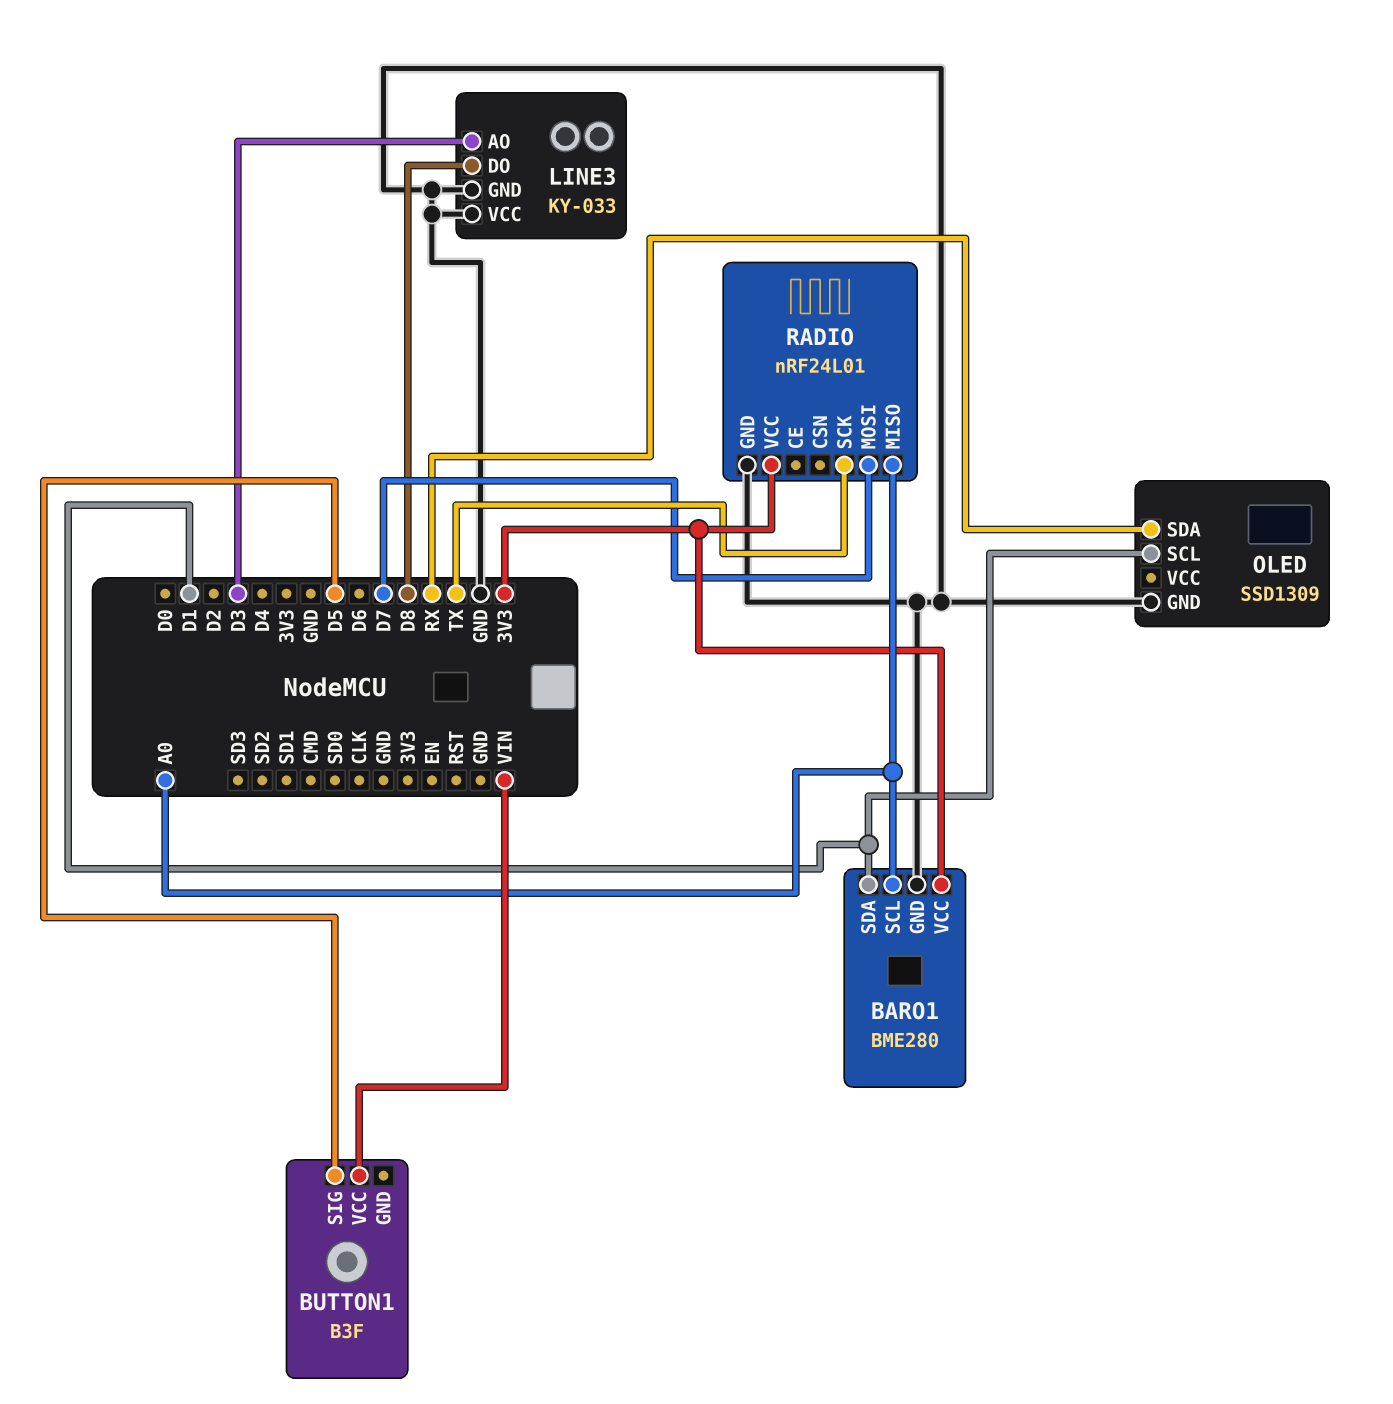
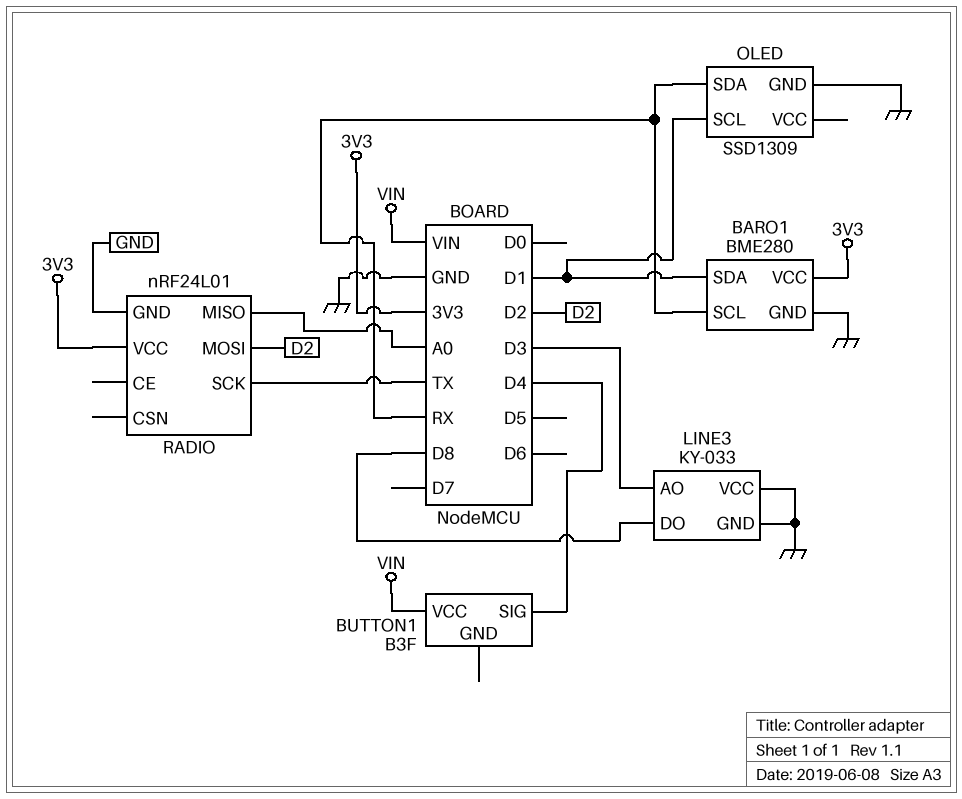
BARO1 pin SCL: A0 -> RX
BUTTON1 pin SIG: D5 -> D4
RADIO pin MOSI: D7 -> D2

